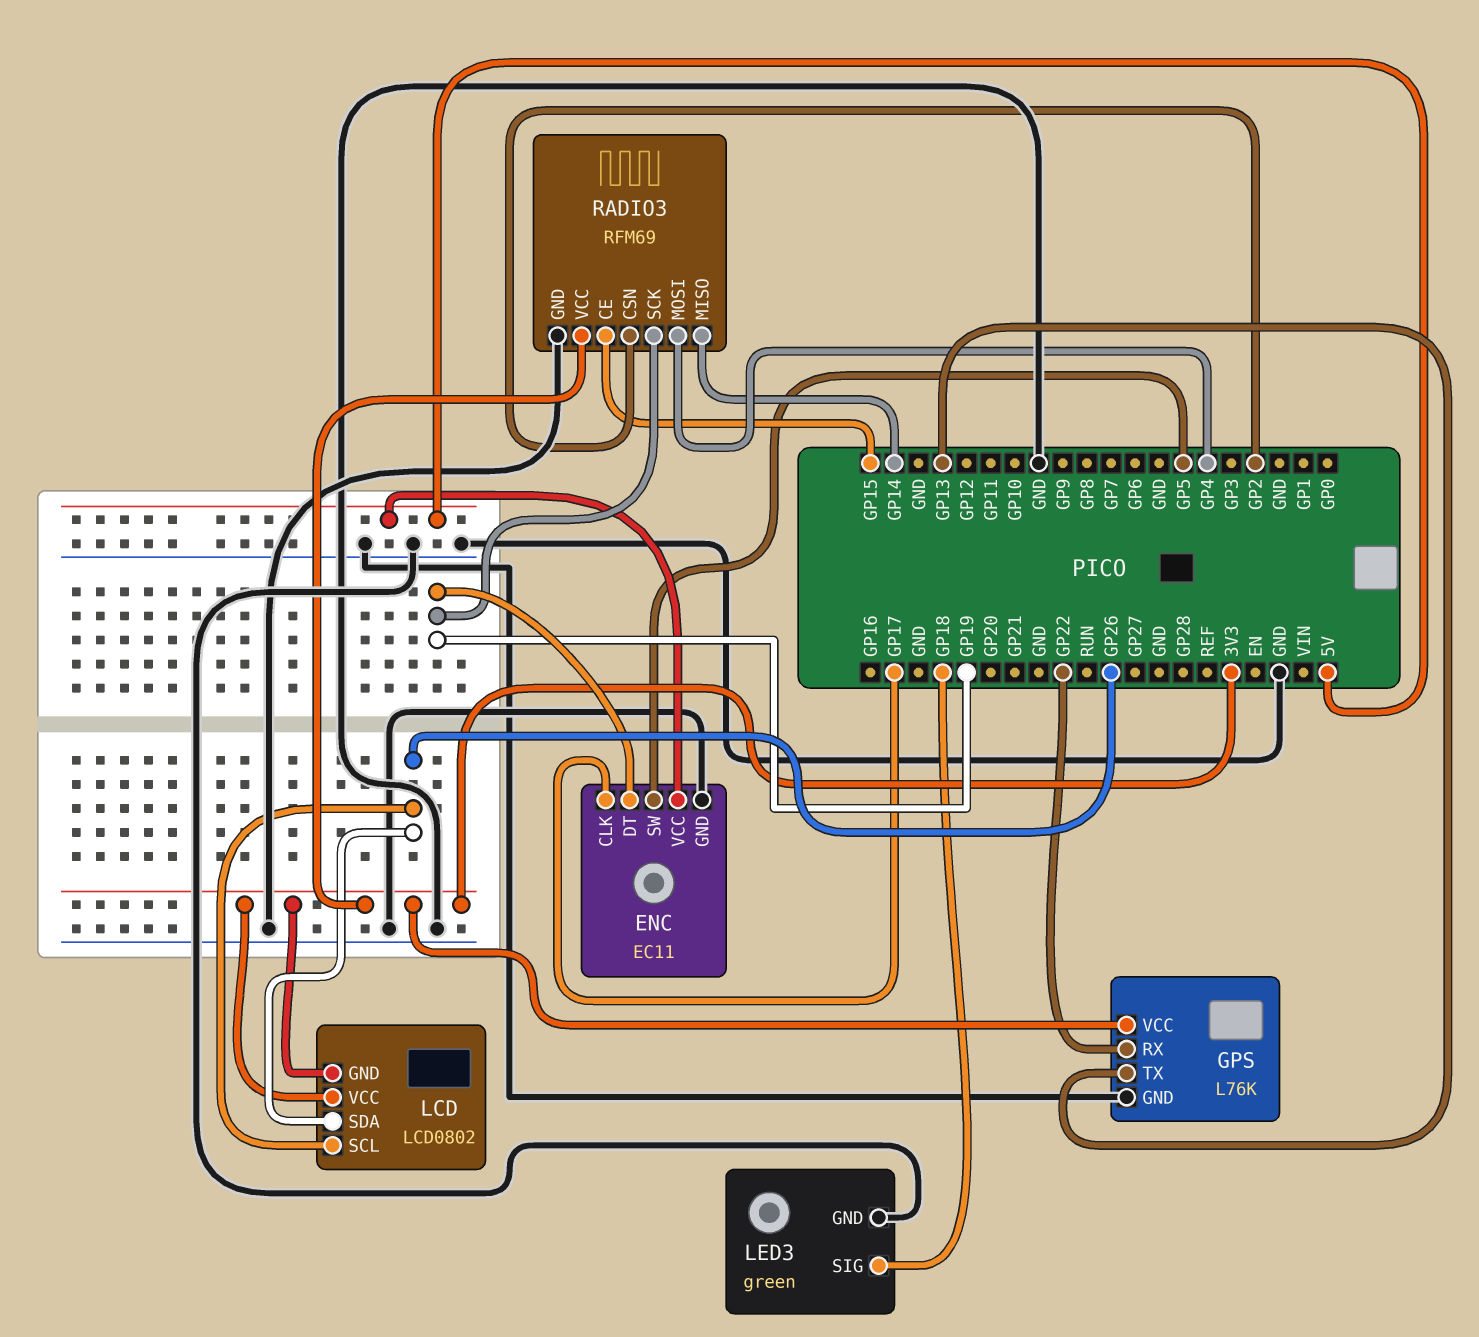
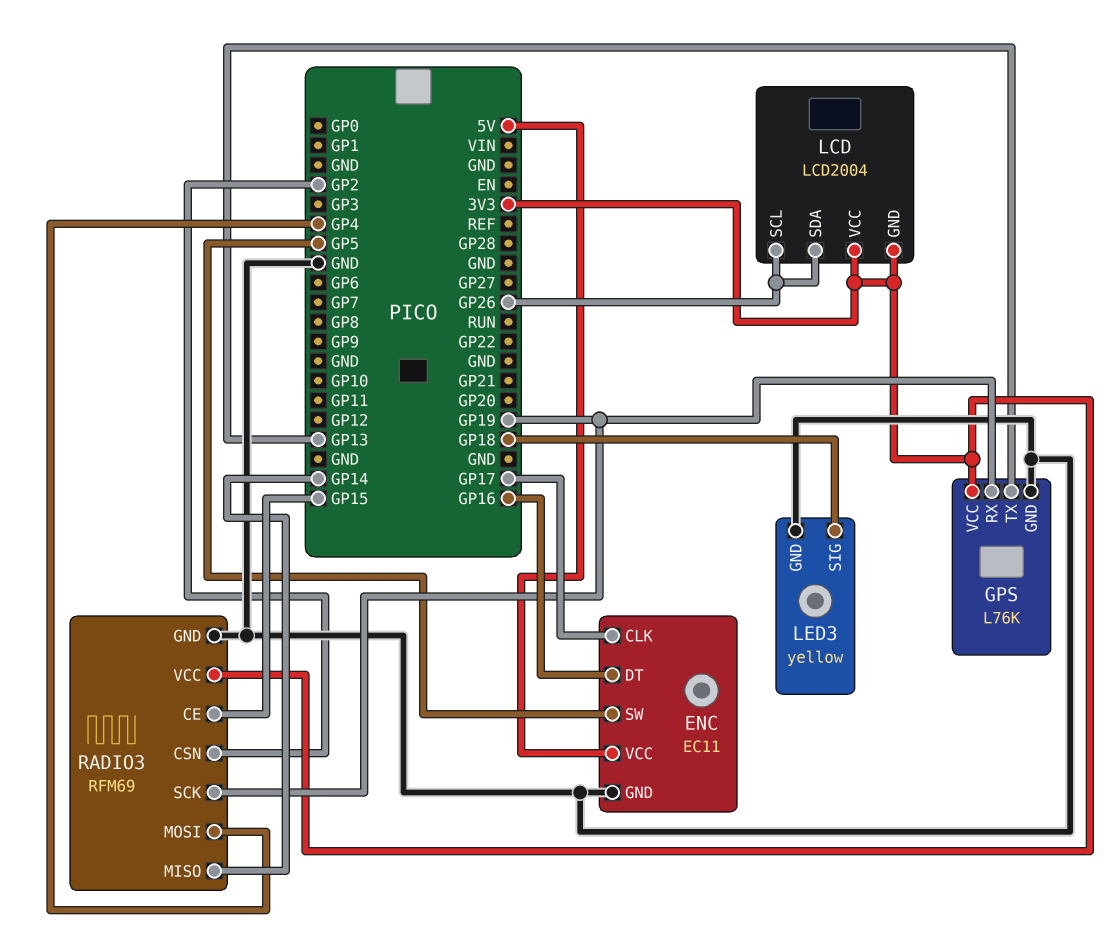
ENC pin DT: GP19 -> GP16
GPS pin RX: GP22 -> GP19
LCD: LCD0802 -> LCD2004
LED3: green -> yellow

